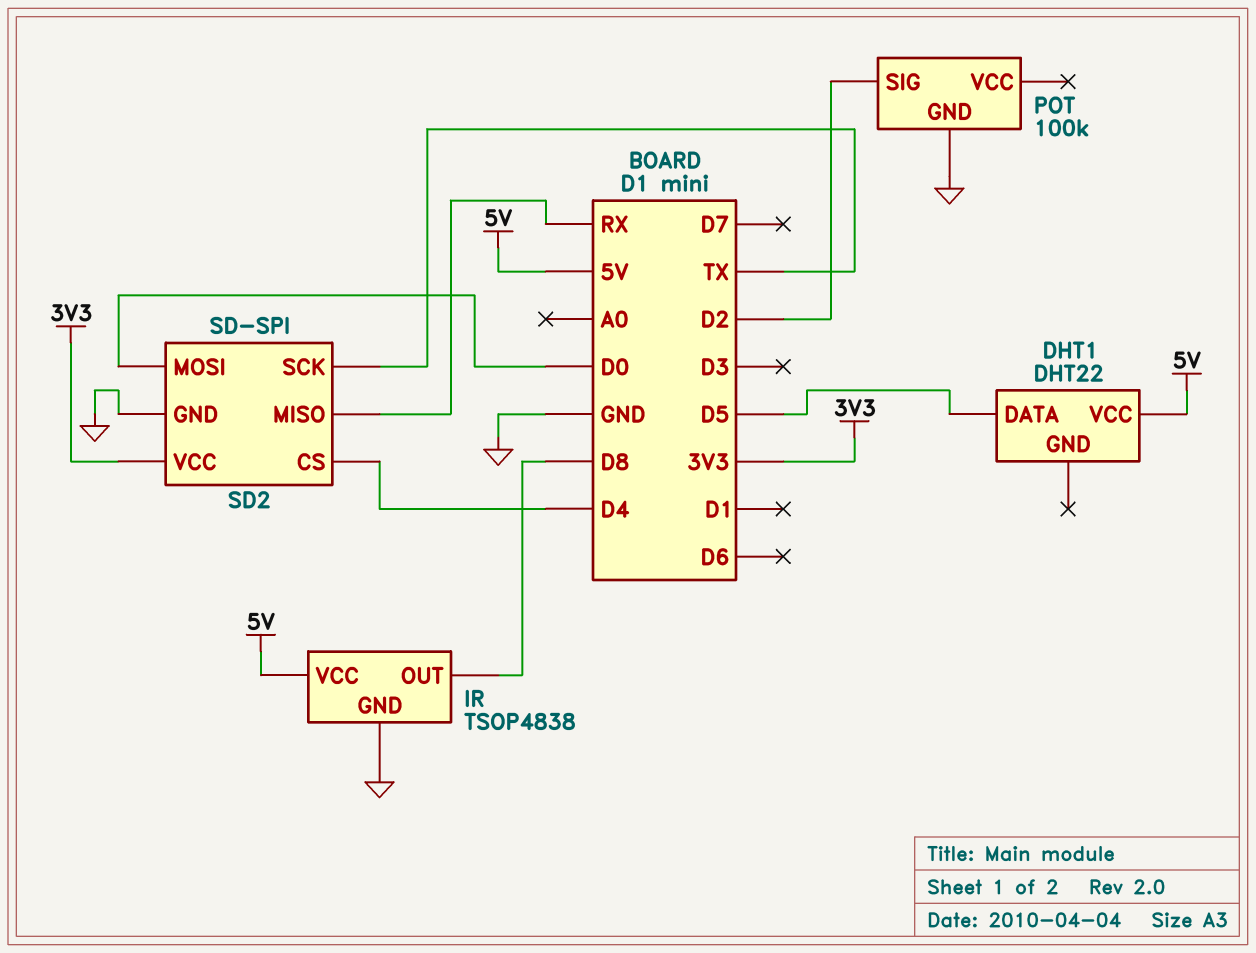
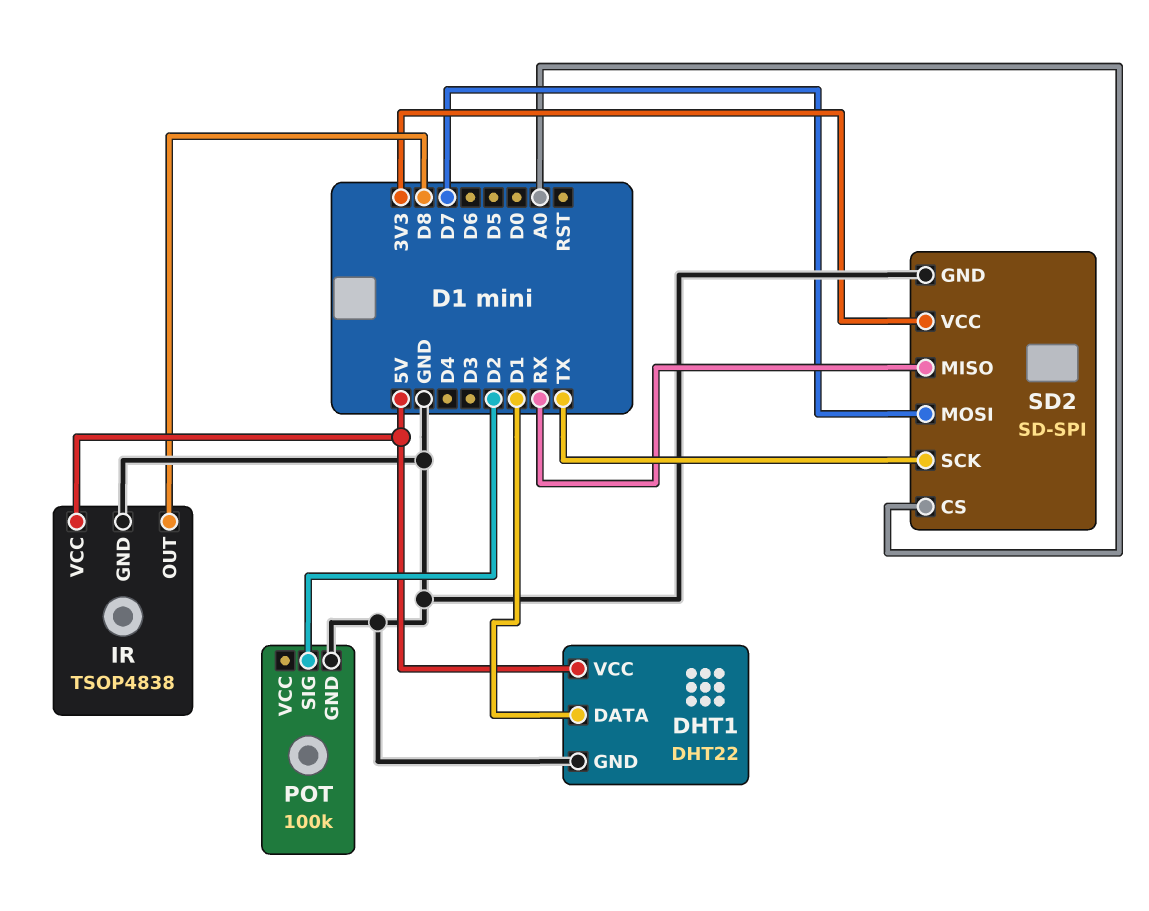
DHT1 pin DATA: D5 -> D1
DHT1 pin GND: none -> GND
SD2 pin CS: D4 -> A0
SD2 pin MOSI: D0 -> D7

